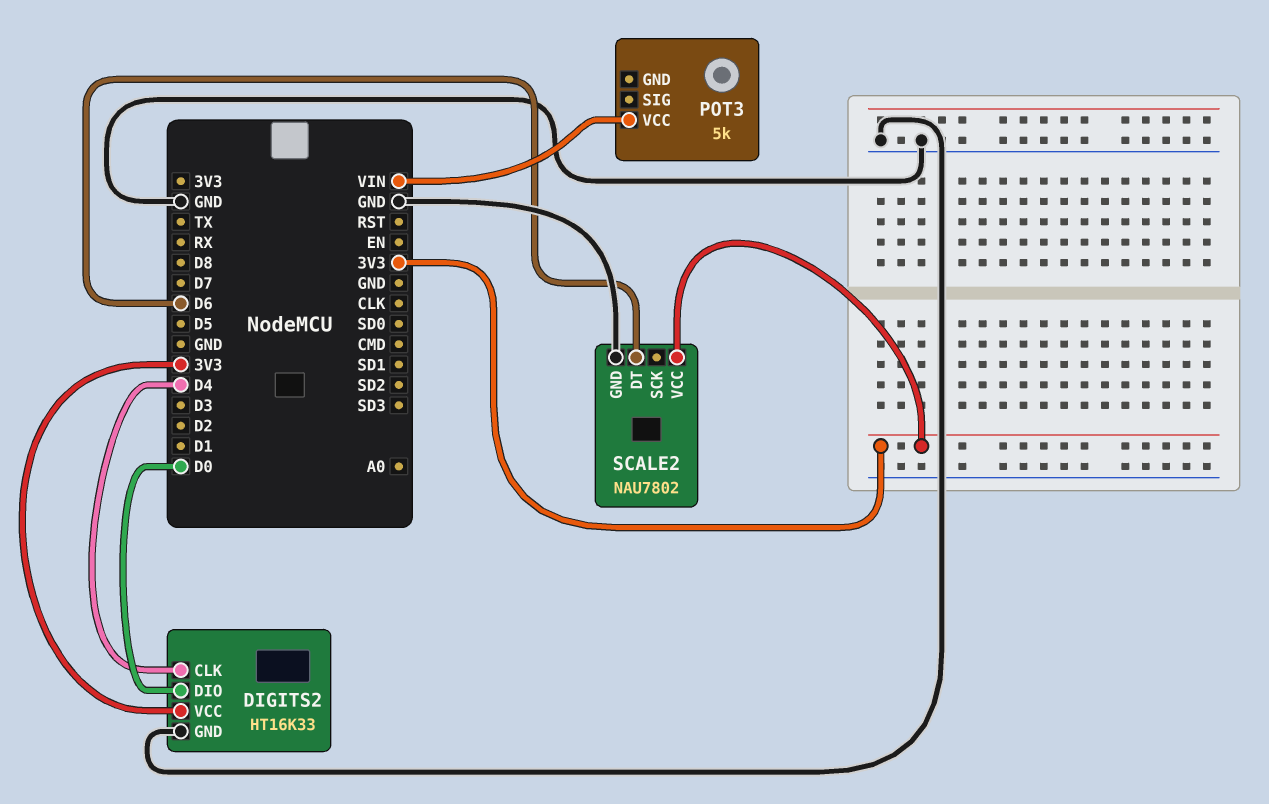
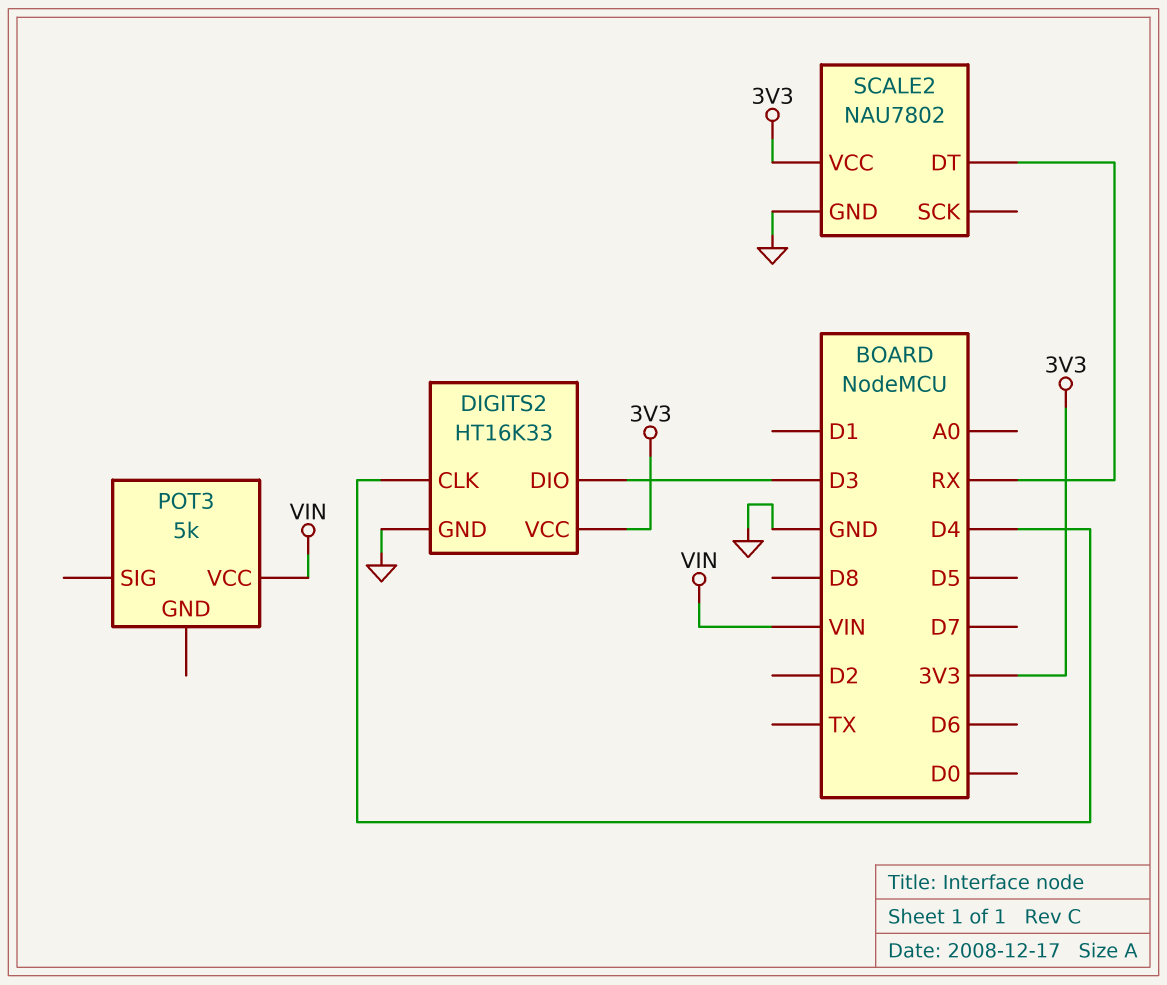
DIGITS2 pin DIO: D0 -> D3
SCALE2 pin DT: D6 -> RX

